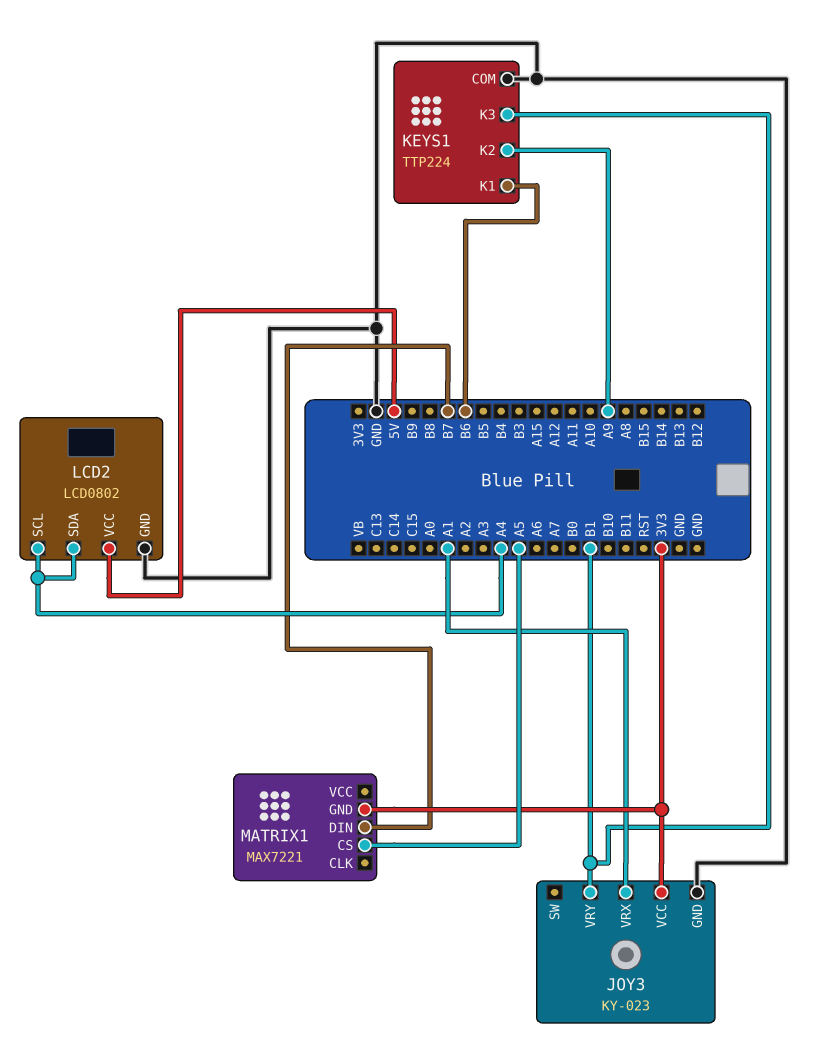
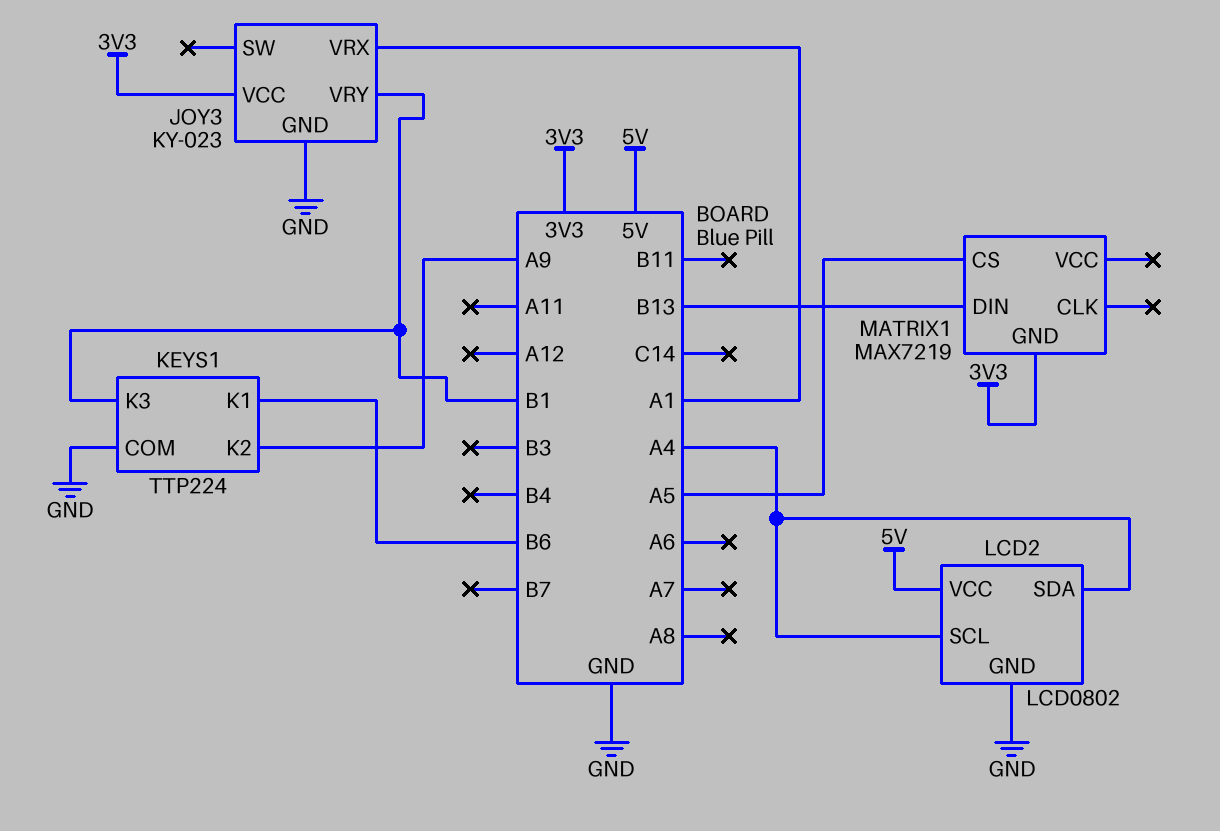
MATRIX1: MAX7221 -> MAX7219
MATRIX1 pin DIN: B7 -> B13

